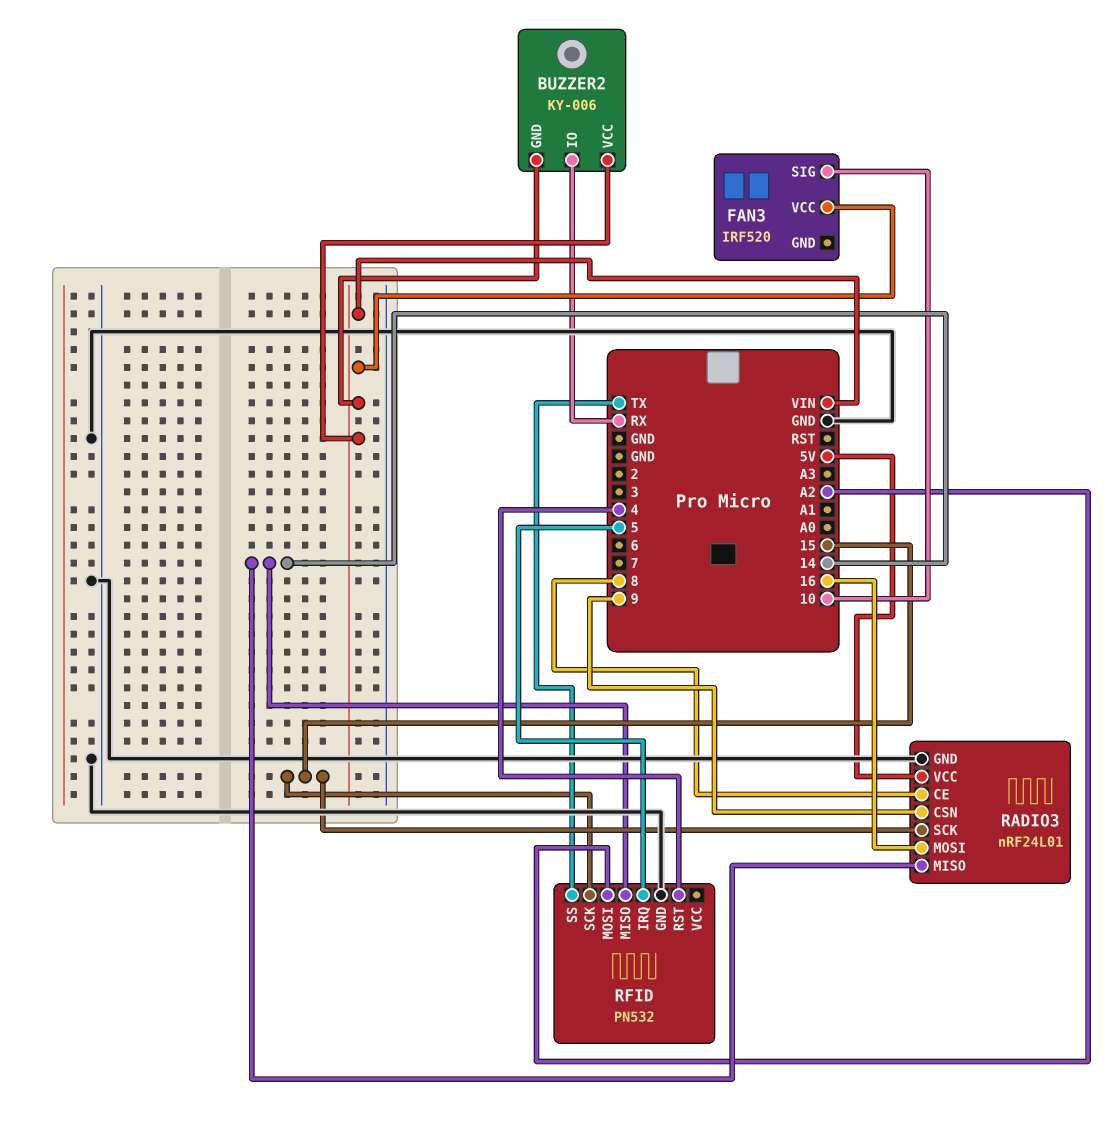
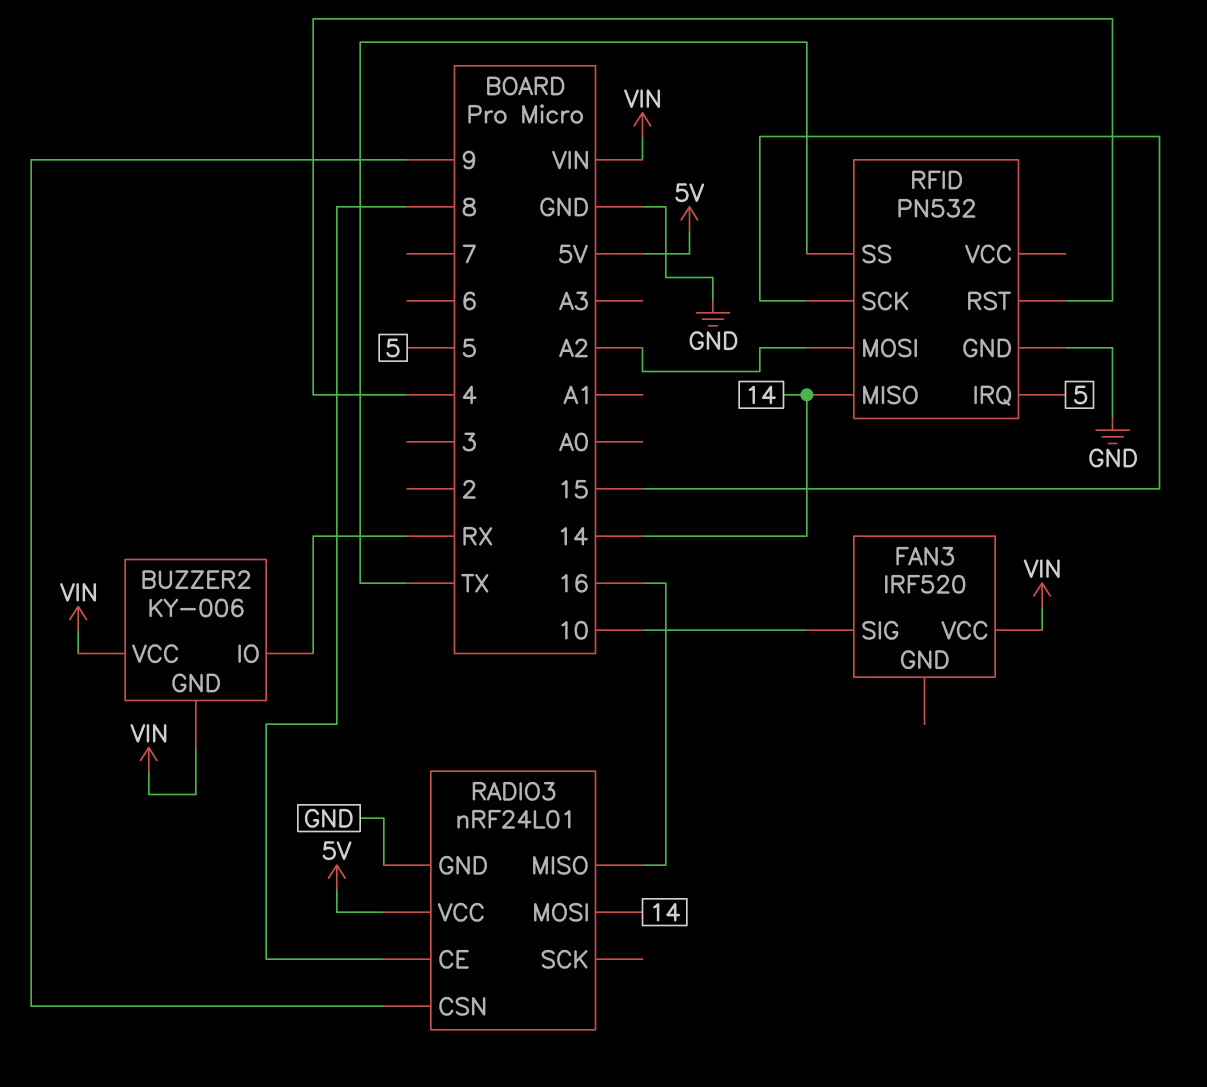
RADIO3 pin MISO: 14 -> 16
RADIO3 pin MOSI: 16 -> 14
RADIO3 pin SCK: 15 -> none

